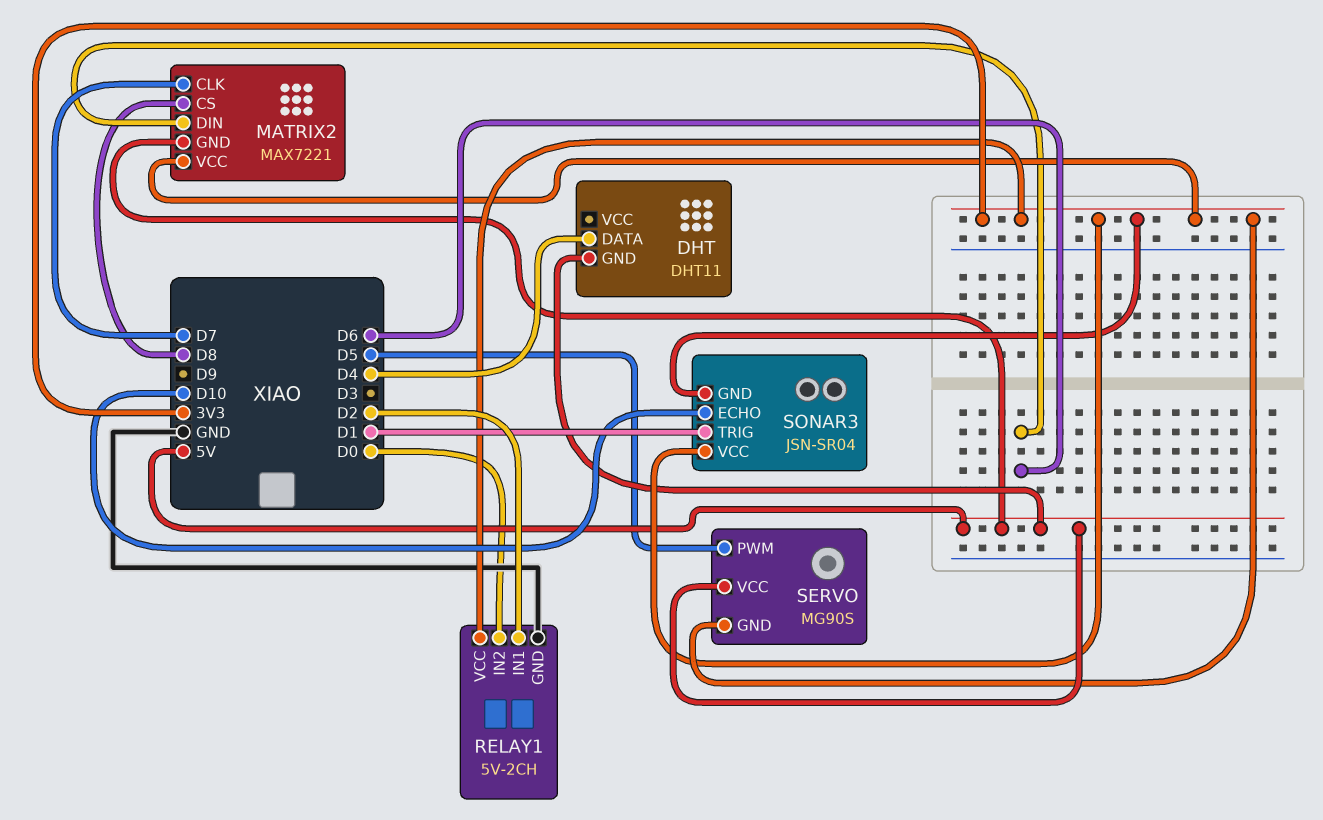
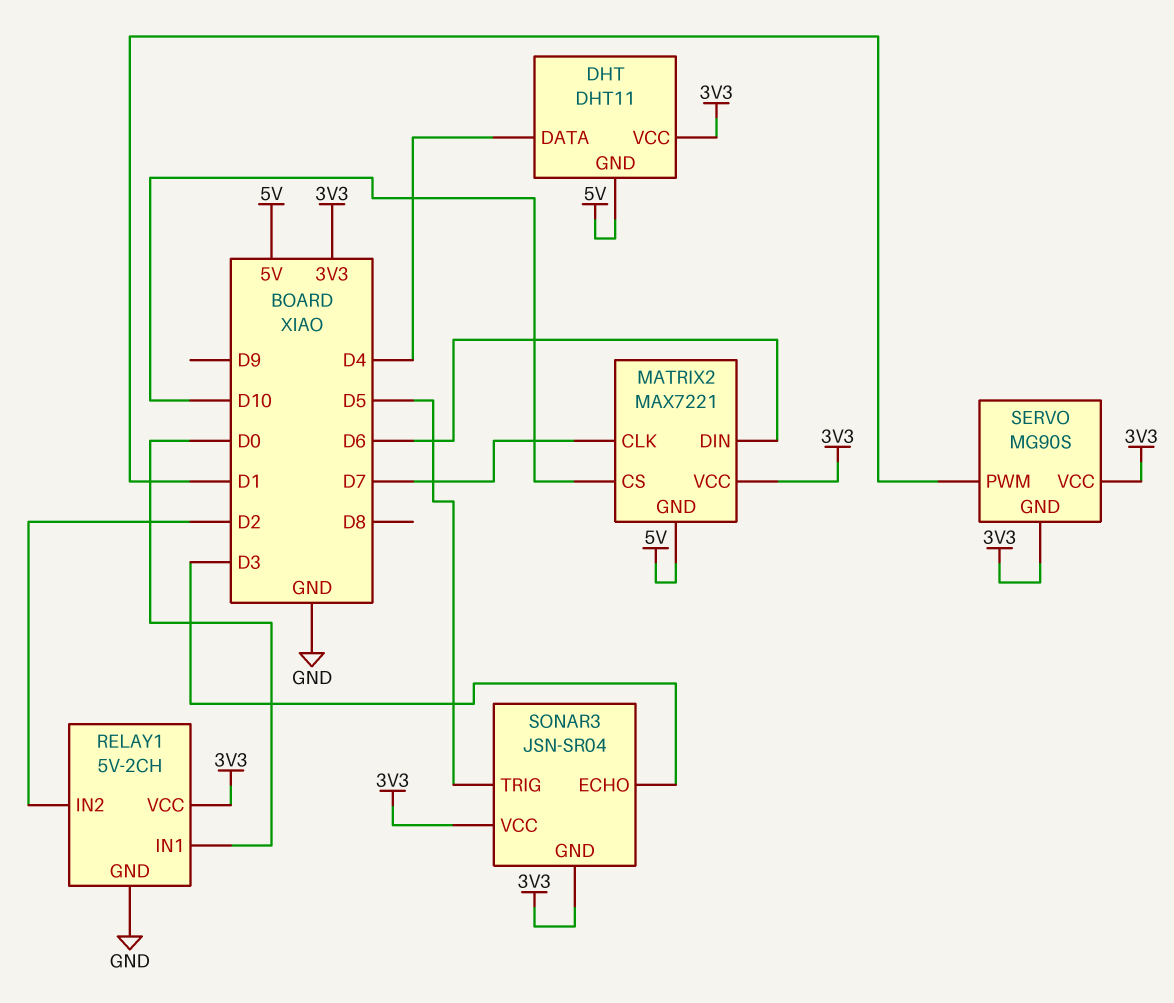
DHT pin VCC: none -> 3V3
MATRIX2 pin CS: D8 -> D10
RELAY1 pin IN1: D2 -> D0
RELAY1 pin IN2: D0 -> D2
SERVO pin PWM: D5 -> D1
SERVO pin VCC: 5V -> 3V3
SONAR3 pin ECHO: D10 -> D3
SONAR3 pin TRIG: D1 -> D5

